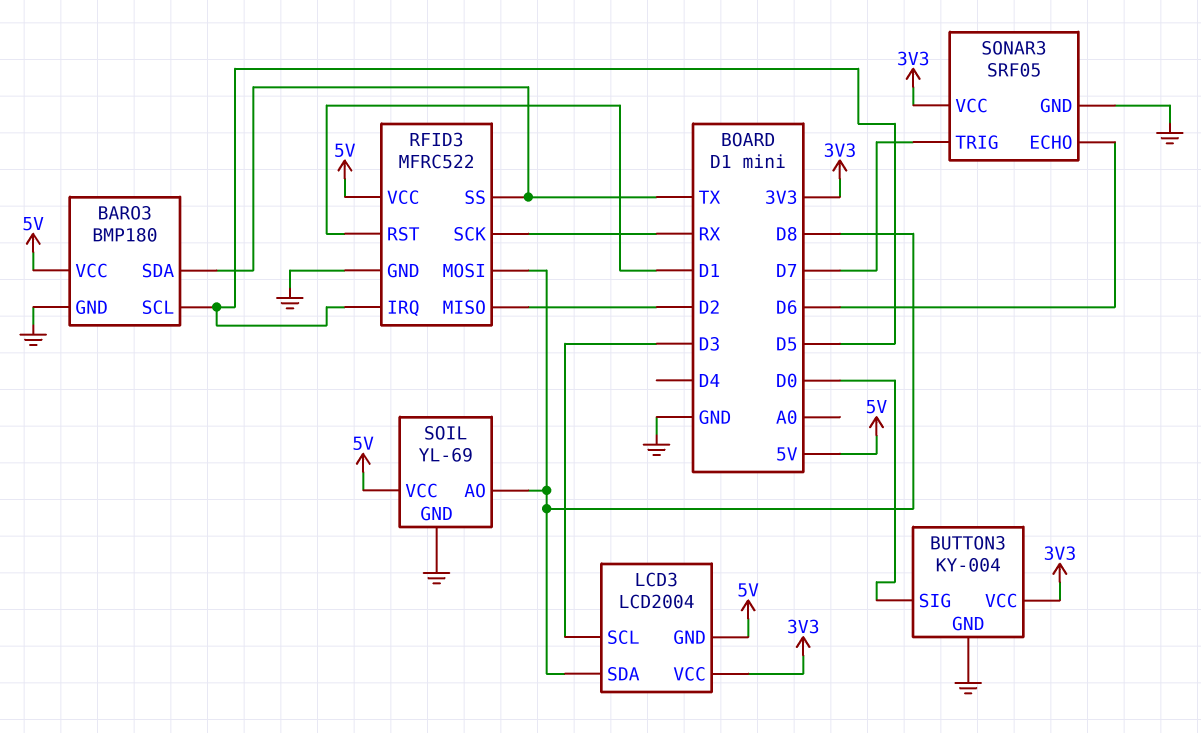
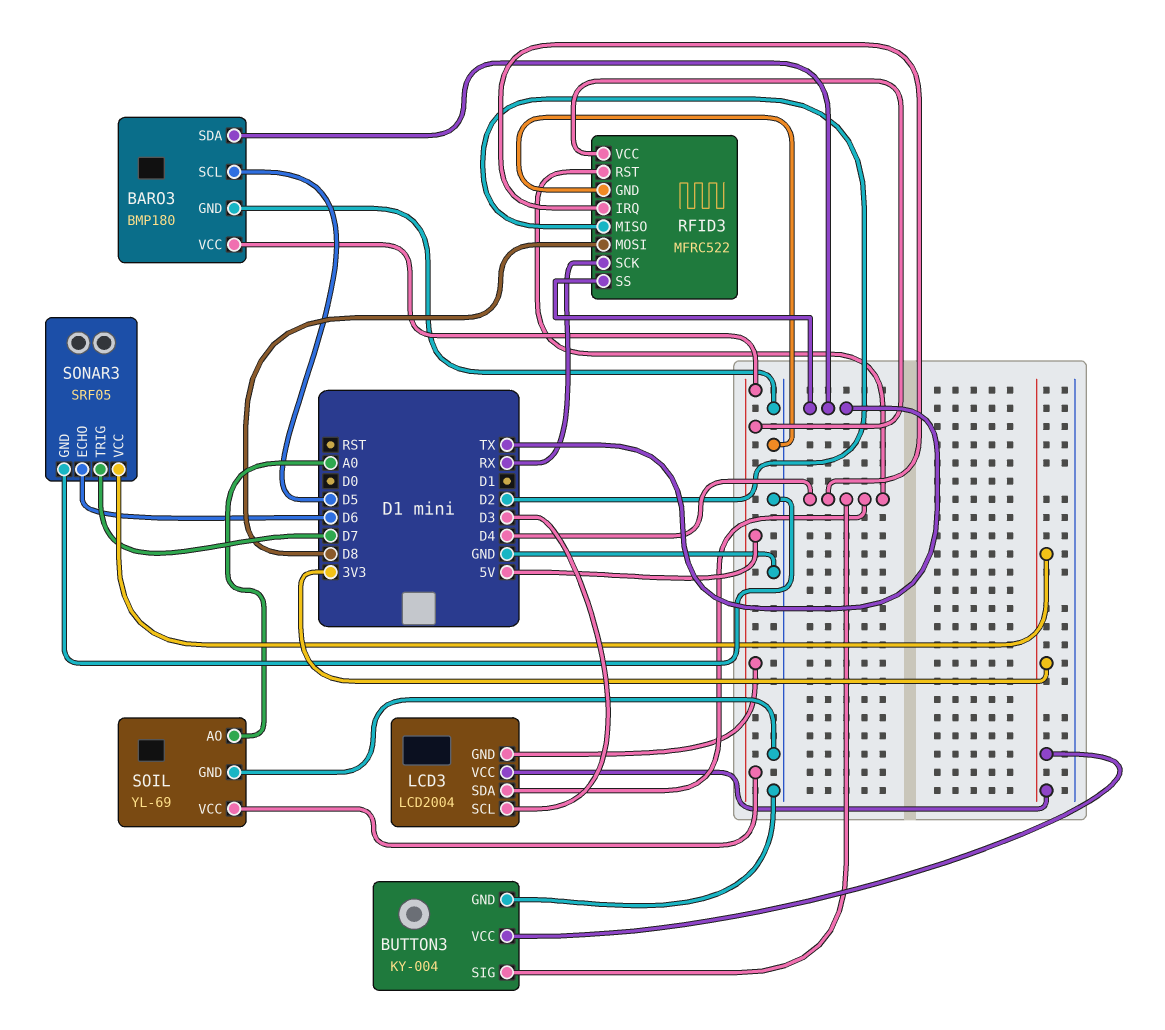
BUTTON3 pin SIG: D0 -> D4
LCD3 pin SDA: D8 -> D4
RFID3 pin IRQ: D5 -> D4
RFID3 pin RST: D1 -> D4
SOIL pin AO: D8 -> A0

